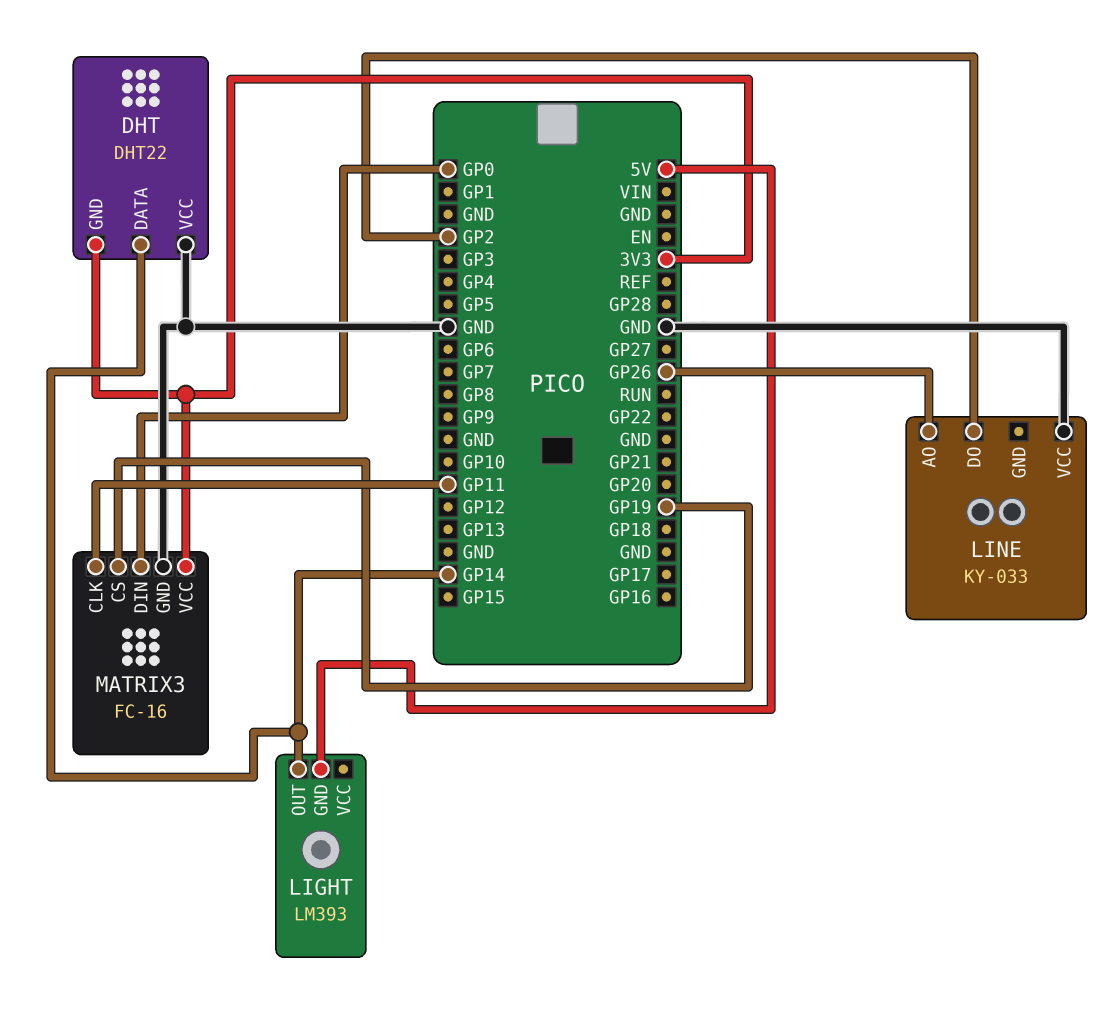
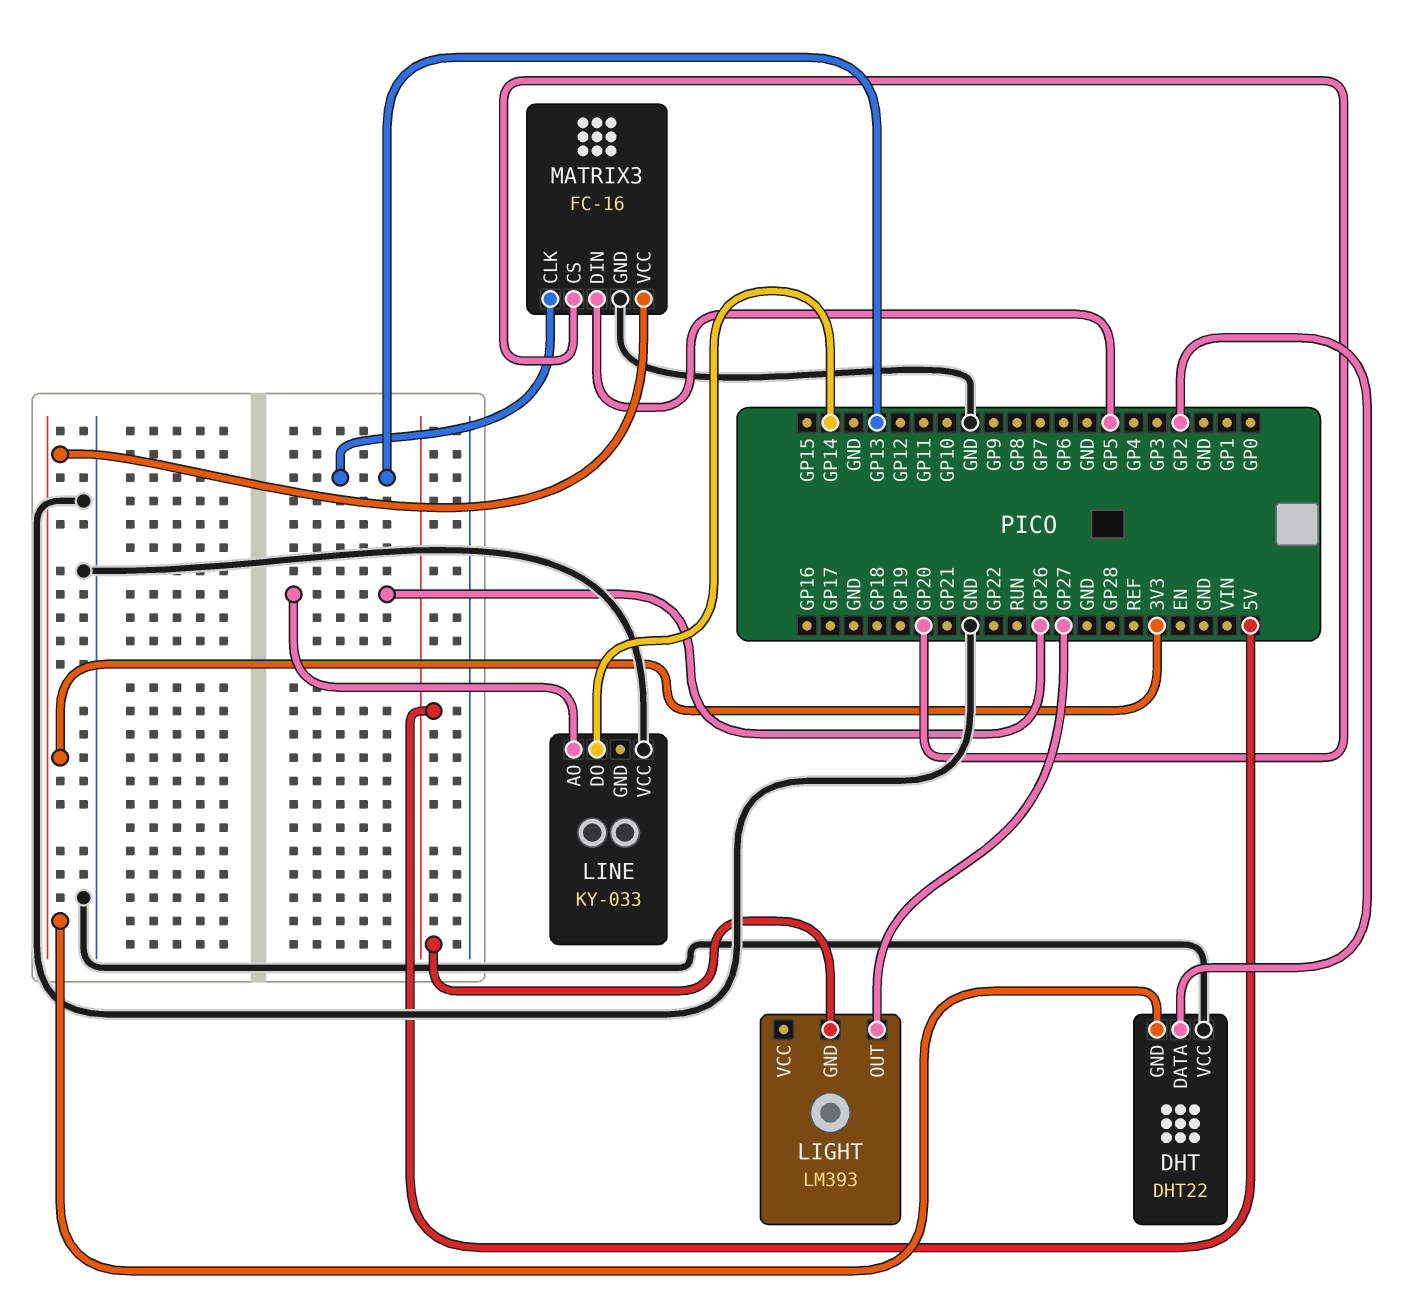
DHT pin DATA: GP14 -> GP2
LIGHT pin OUT: GP14 -> GP27
LINE pin DO: GP2 -> GP14
MATRIX3 pin CLK: GP11 -> GP13
MATRIX3 pin CS: GP19 -> GP20
MATRIX3 pin DIN: GP0 -> GP5

